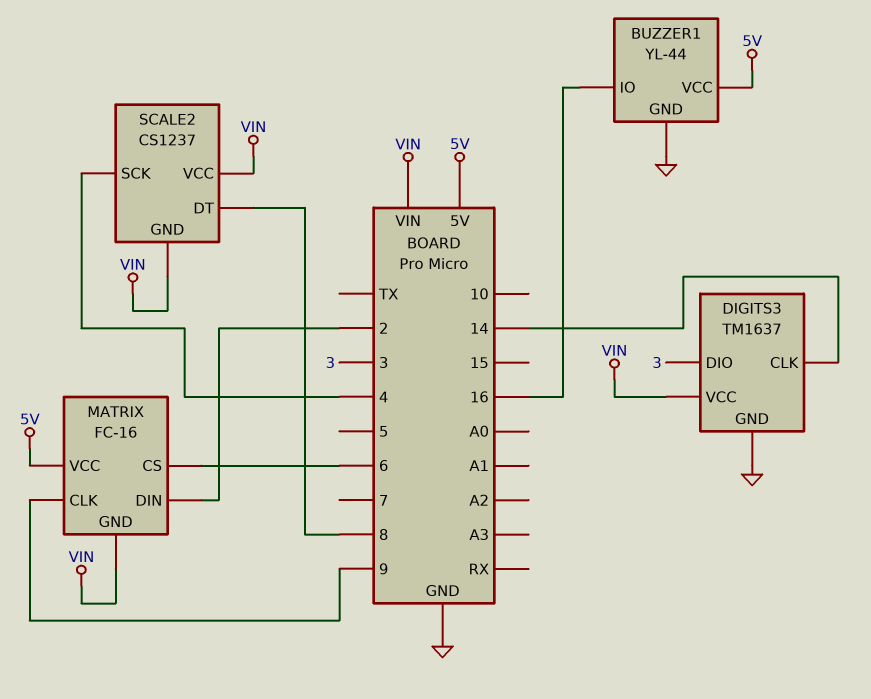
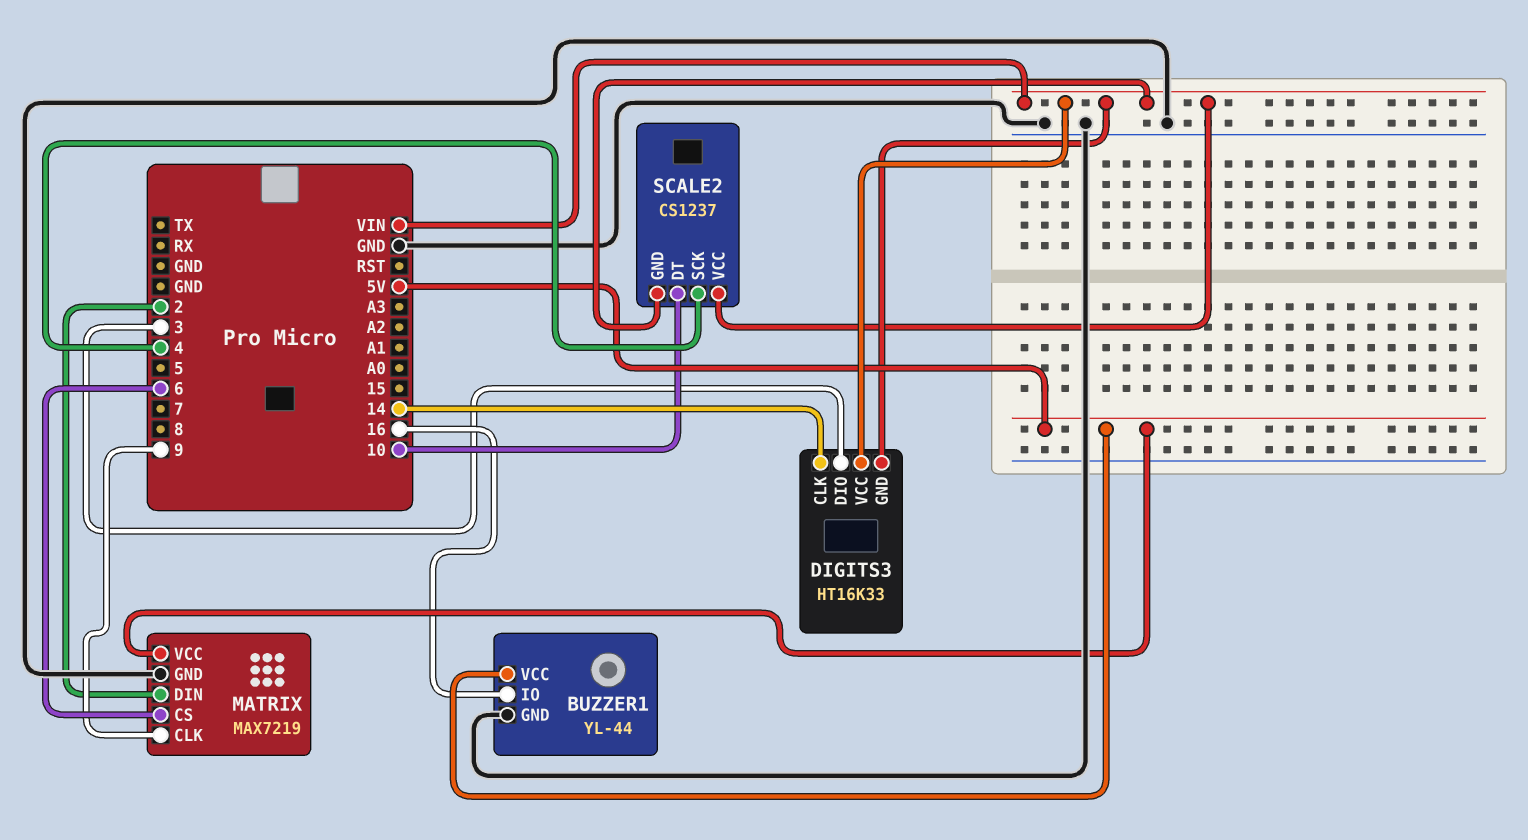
DIGITS3: TM1637 -> HT16K33
DIGITS3 pin GND: GND -> VIN
MATRIX: FC-16 -> MAX7219
MATRIX pin GND: VIN -> GND
SCALE2 pin DT: 8 -> 10

